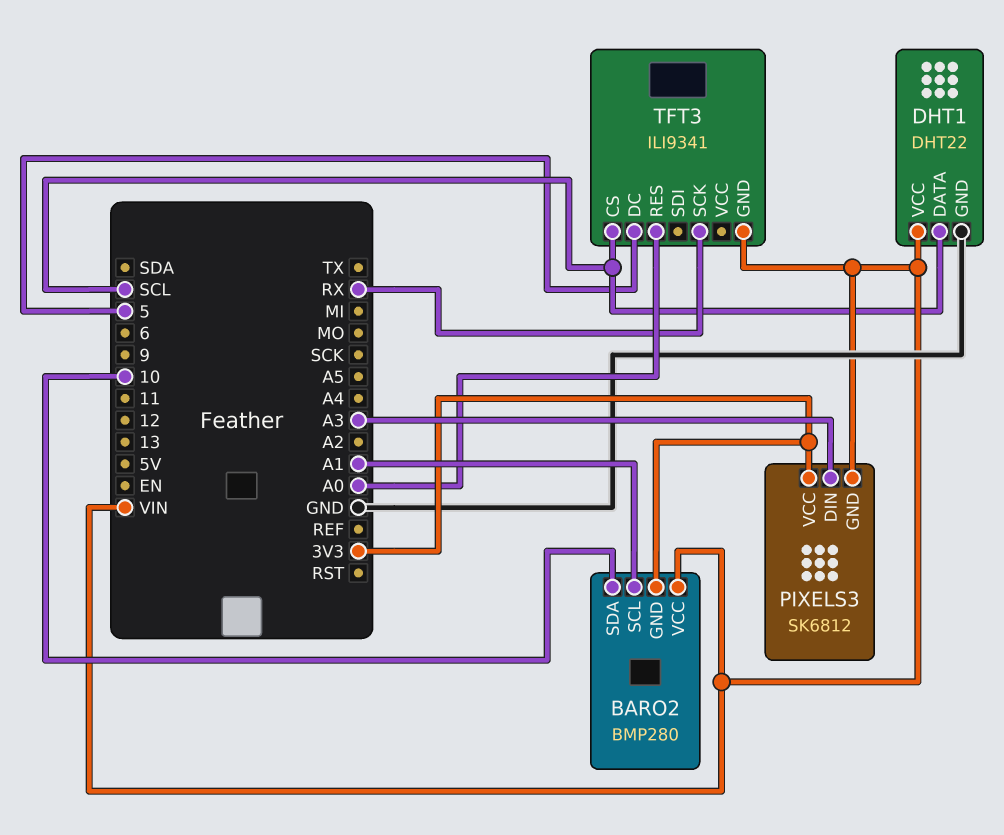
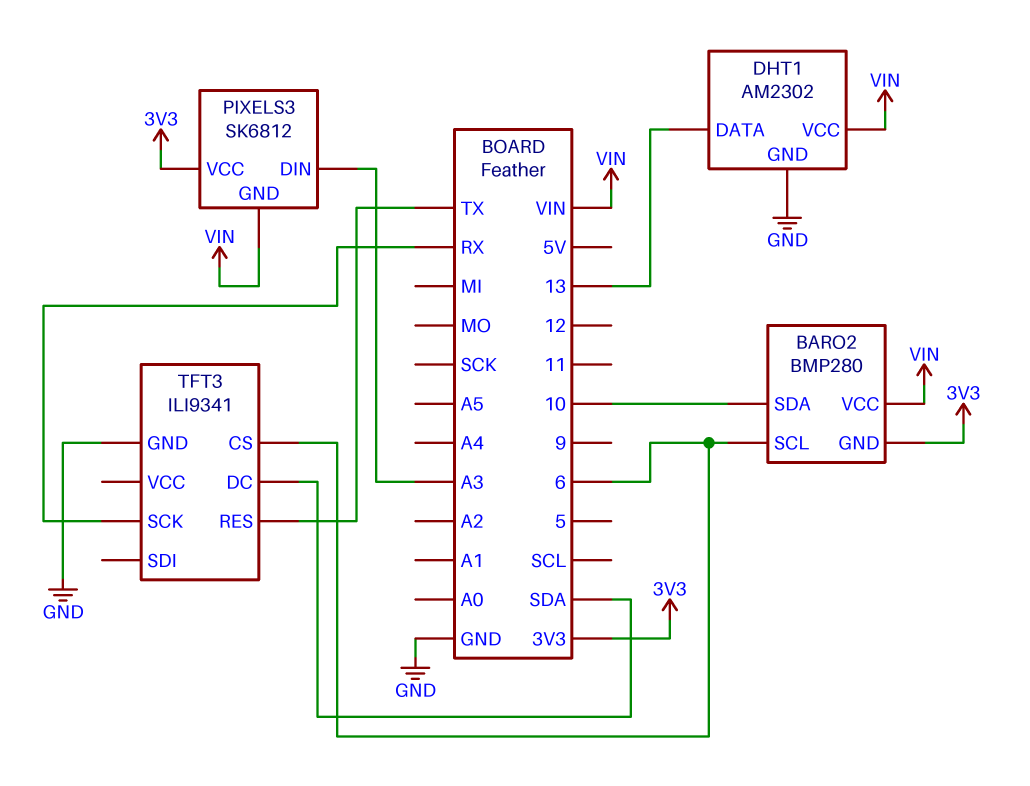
BARO2 pin SCL: A1 -> 6
DHT1: DHT22 -> AM2302
DHT1 pin DATA: SCL -> 13
TFT3 pin CS: SCL -> 6
TFT3 pin DC: 5 -> SDA
TFT3 pin GND: VIN -> GND
TFT3 pin RES: A0 -> TX

